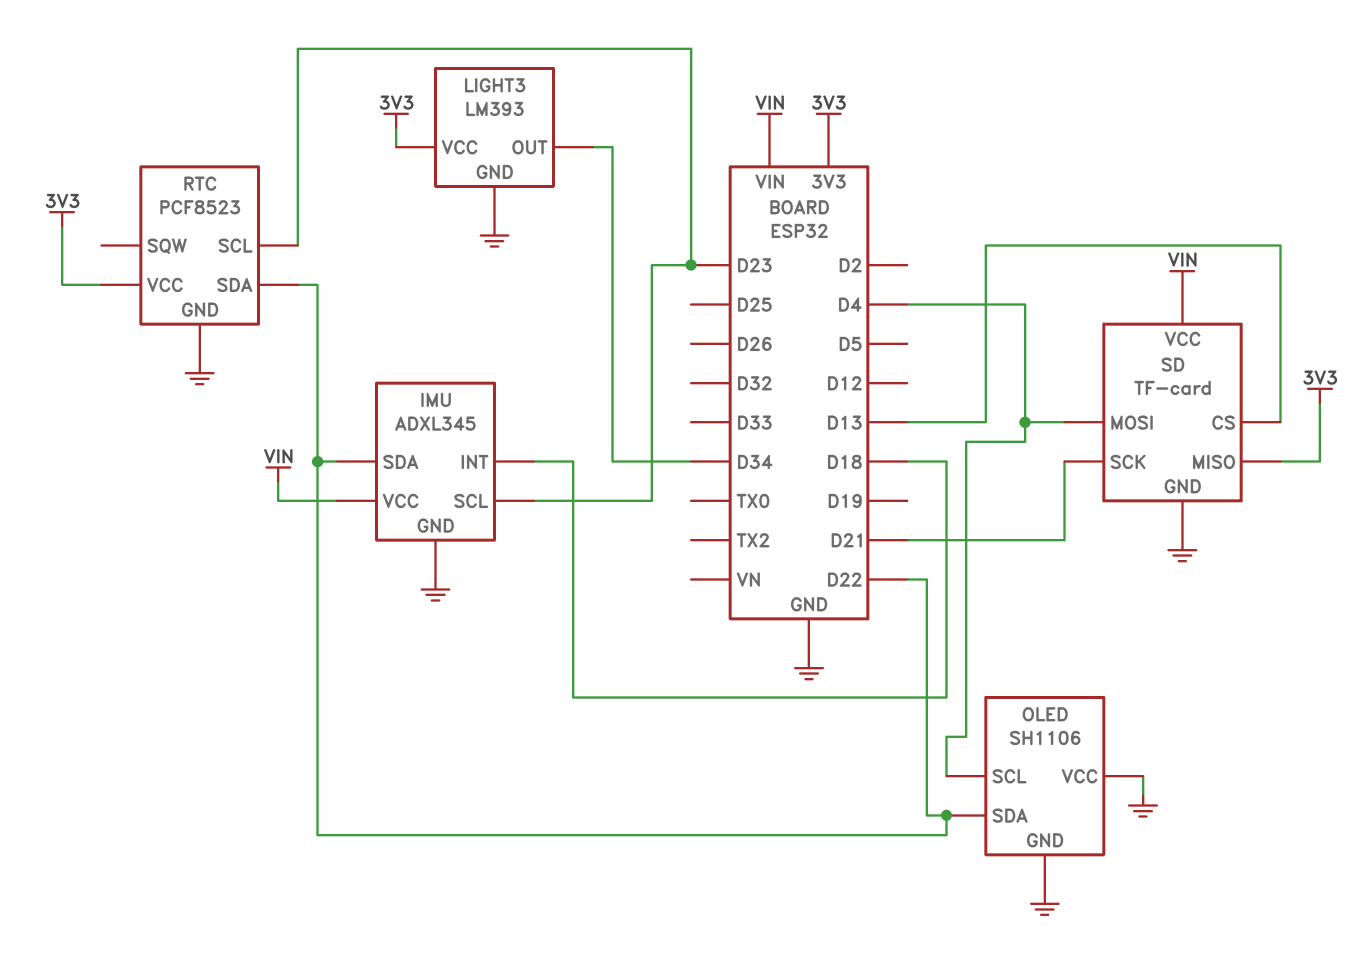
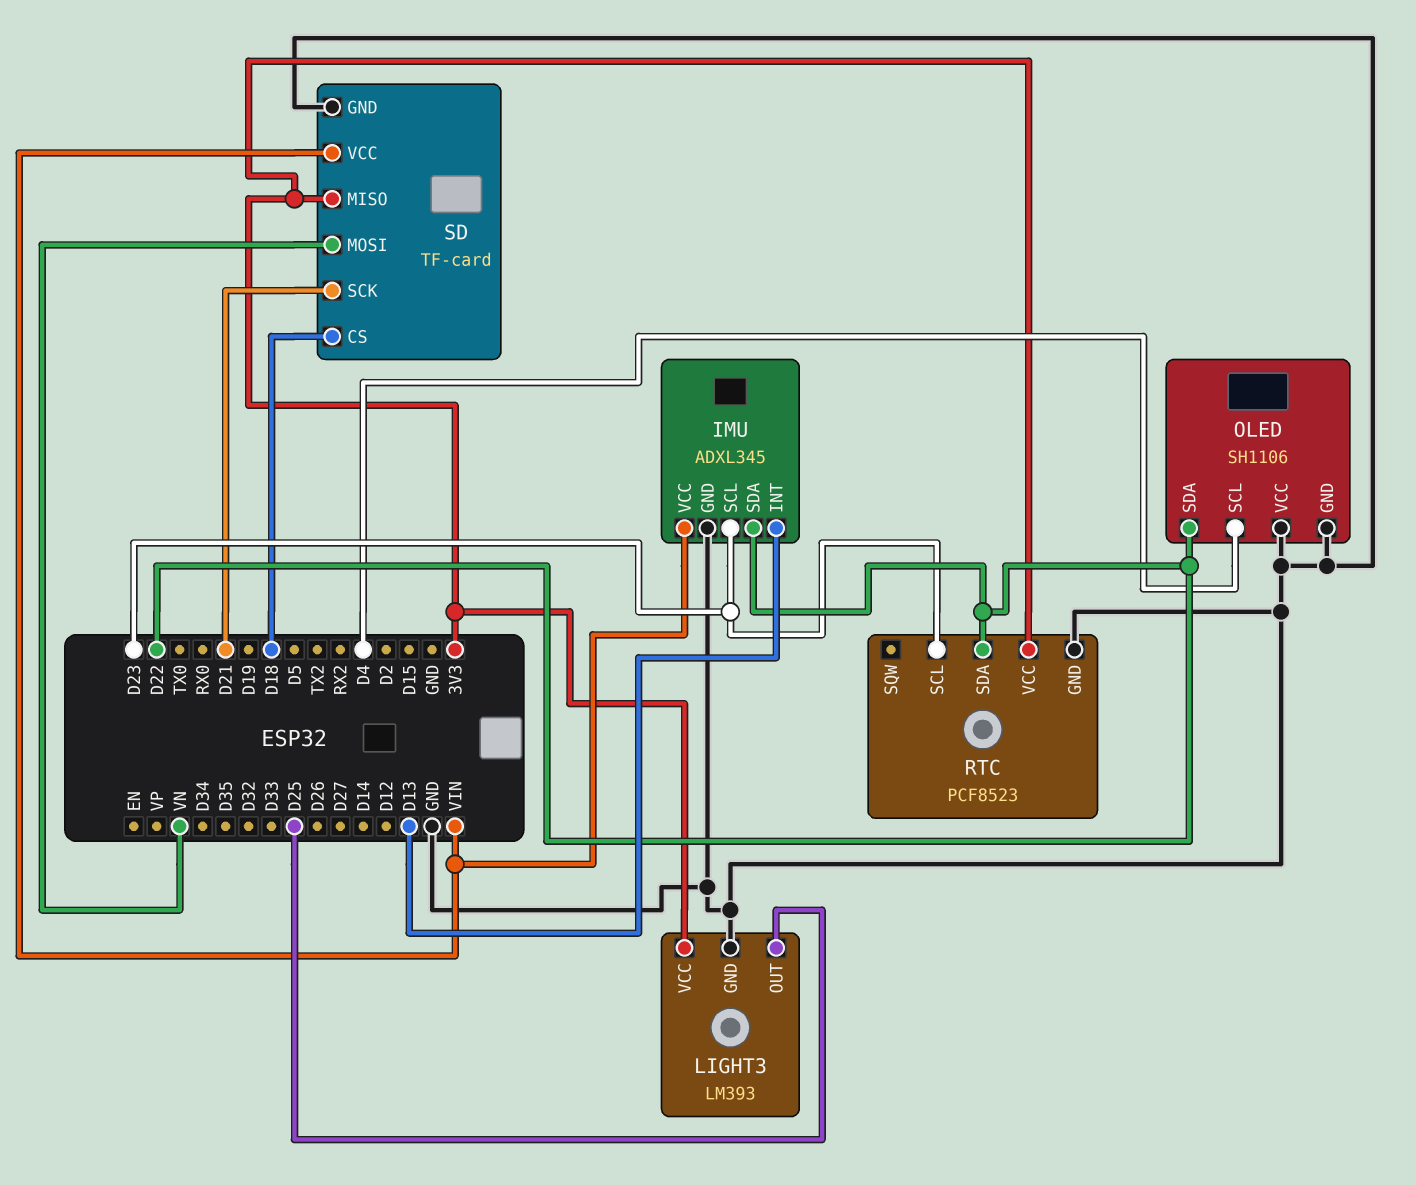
IMU pin INT: D18 -> D13
LIGHT3 pin OUT: D34 -> D25
SD pin CS: D13 -> D18
SD pin MOSI: D4 -> VN

